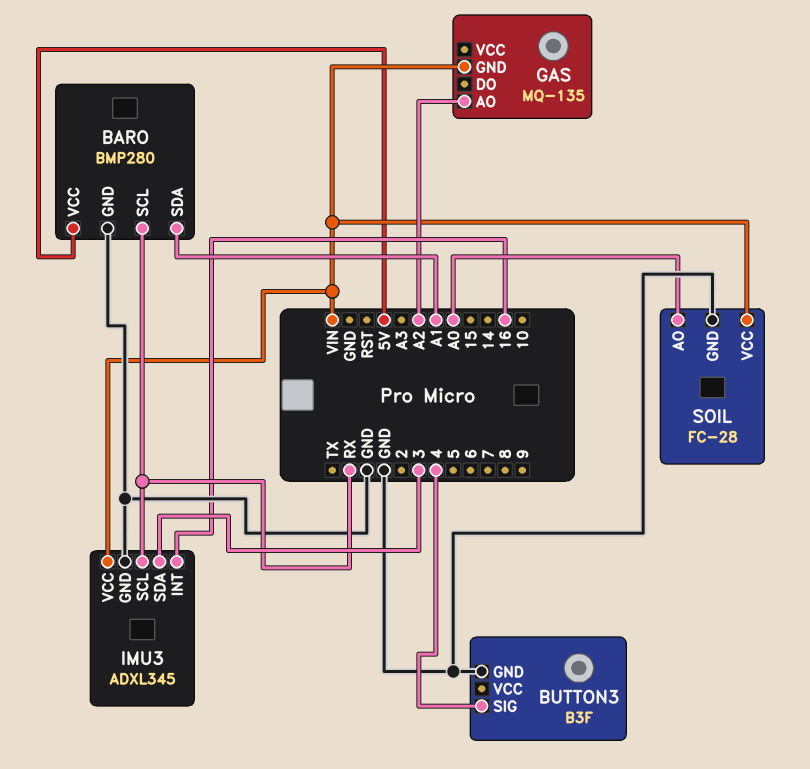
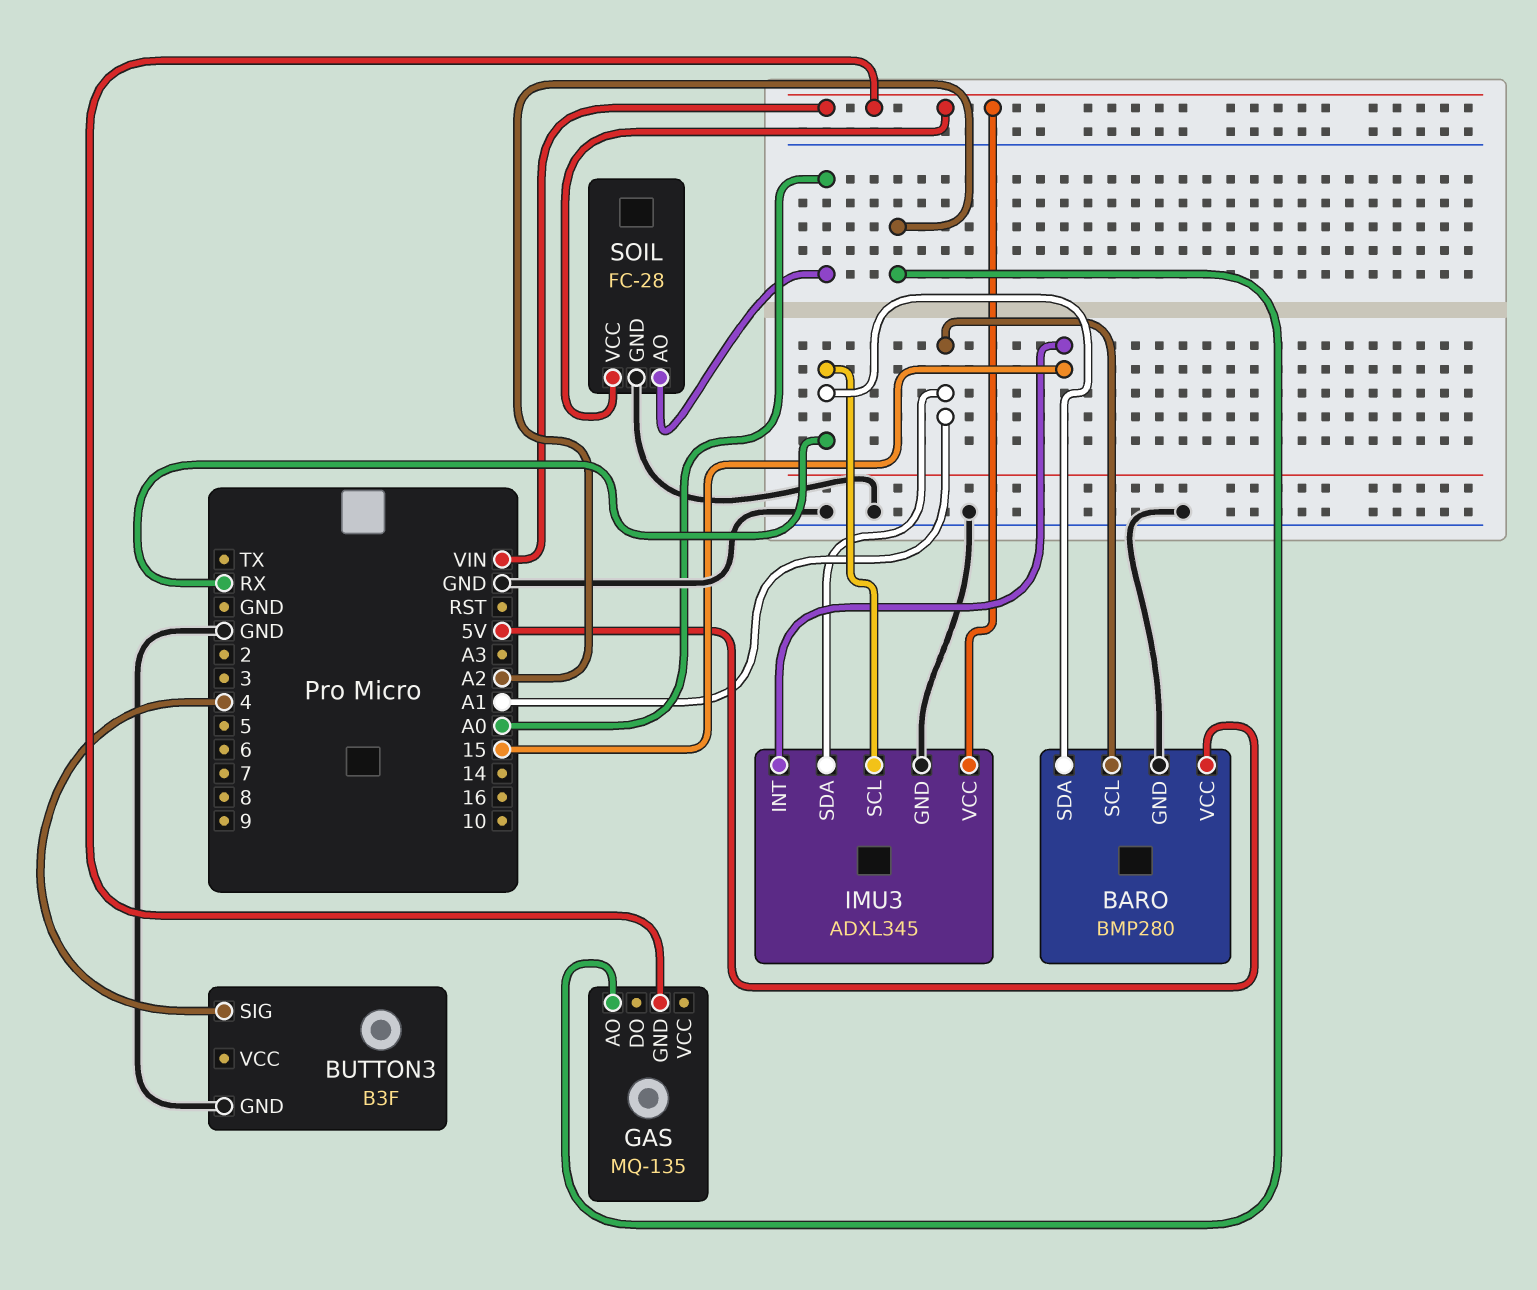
BARO pin SCL: RX -> A1
BARO pin SDA: A1 -> RX
IMU3 pin INT: 16 -> 15
IMU3 pin SDA: 3 -> A1

